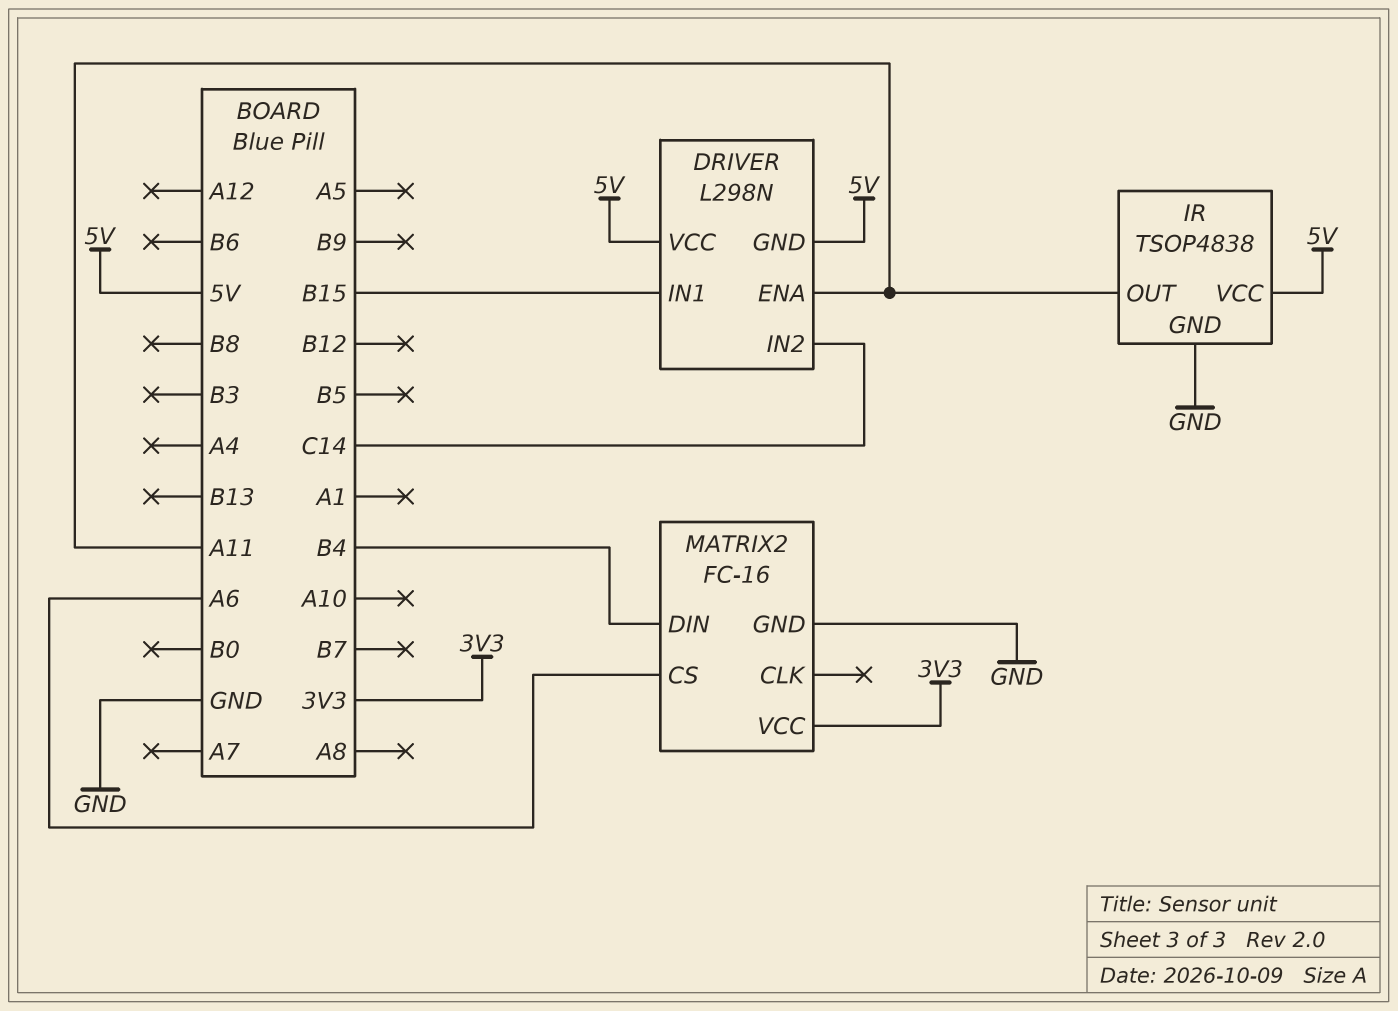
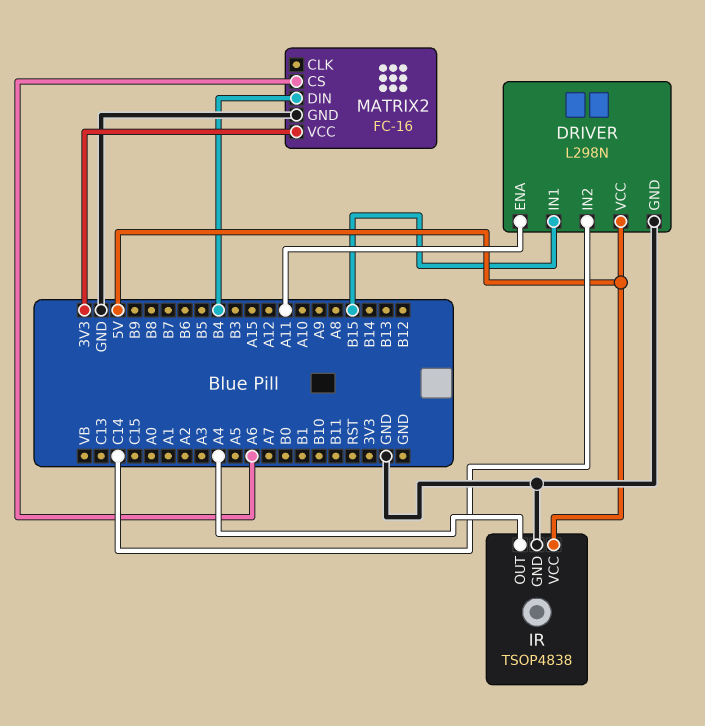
DRIVER pin GND: 5V -> GND
IR pin OUT: A11 -> A4

